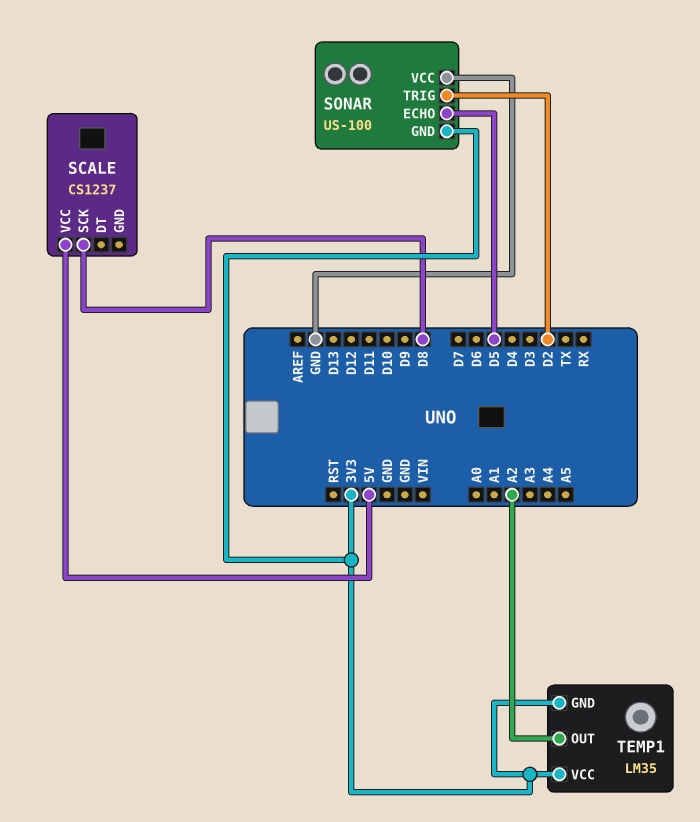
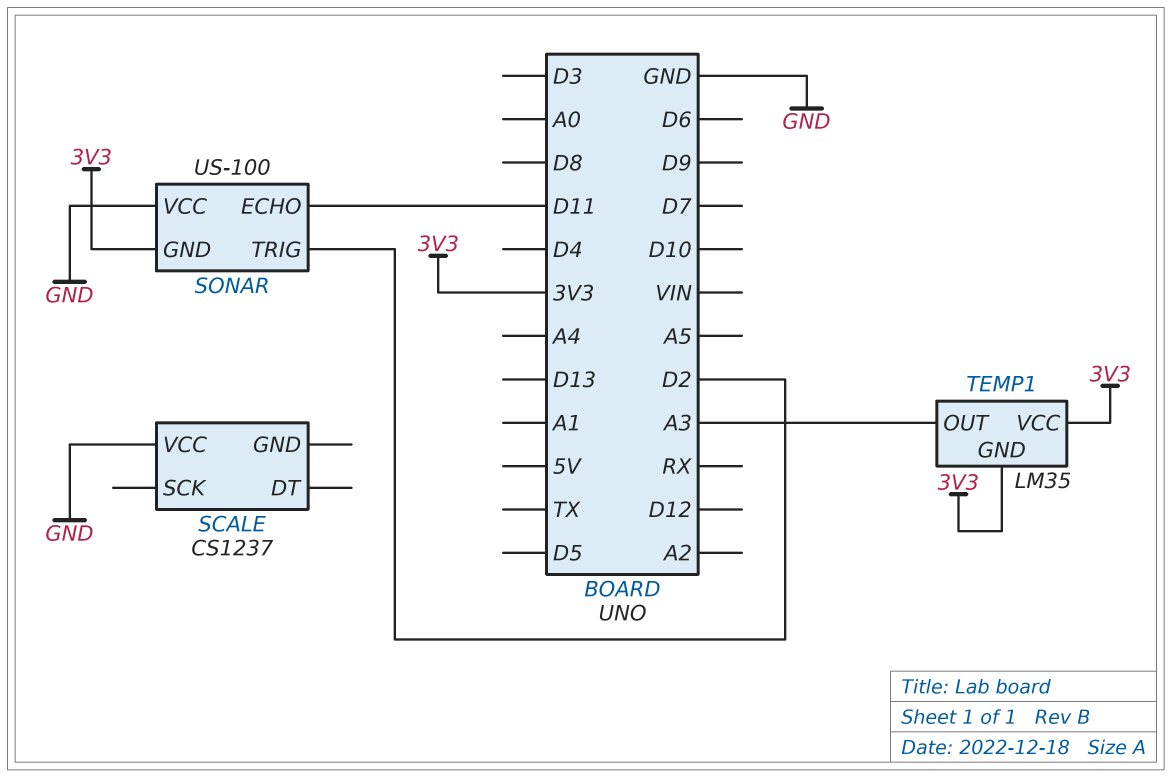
SCALE pin SCK: D8 -> none
SCALE pin VCC: 5V -> GND
SONAR pin ECHO: D5 -> D11
TEMP1 pin OUT: A2 -> A3

